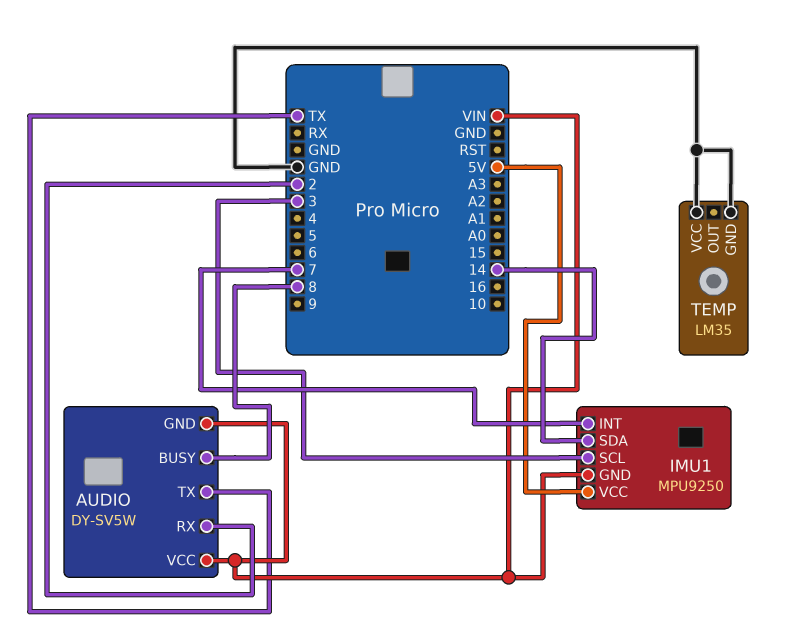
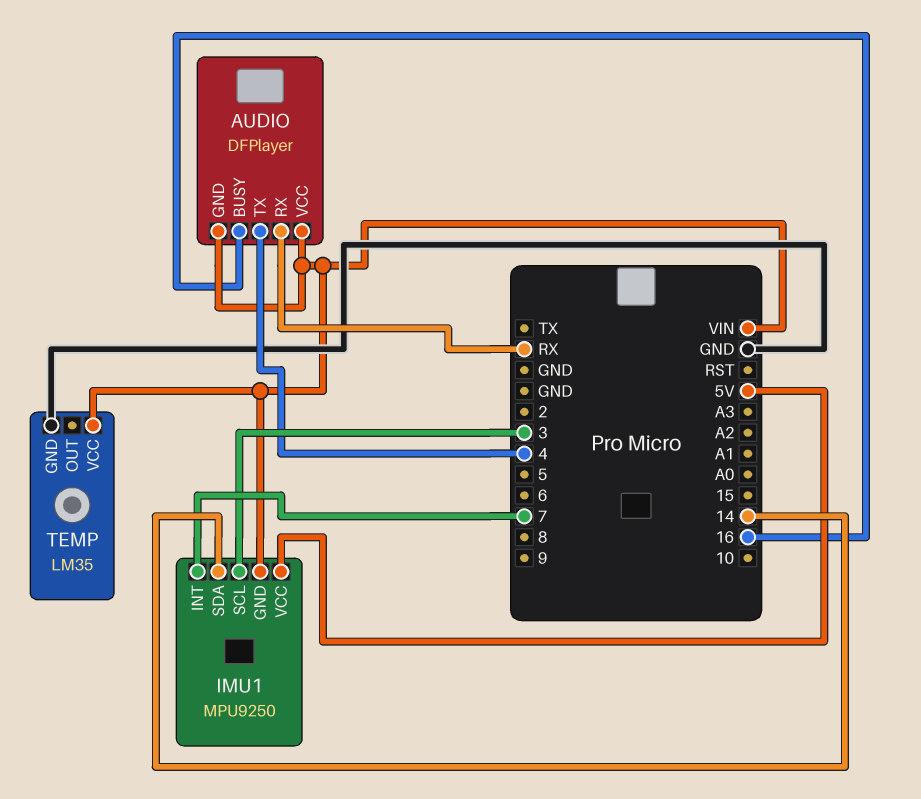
AUDIO: DY-SV5W -> DFPlayer
AUDIO pin BUSY: 8 -> 16
AUDIO pin RX: 2 -> RX
AUDIO pin TX: TX -> 4
TEMP pin VCC: GND -> VIN

